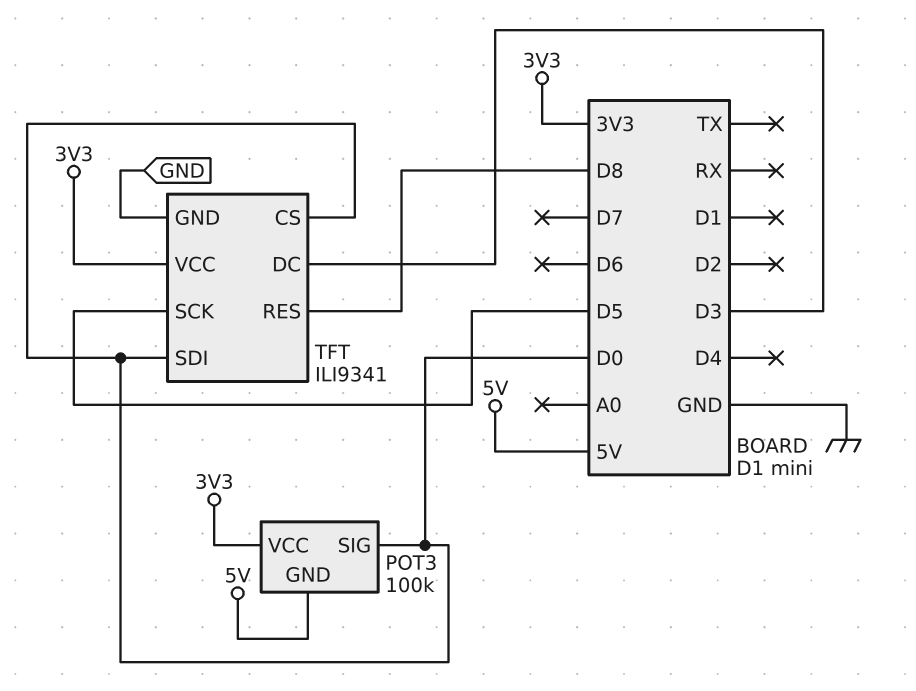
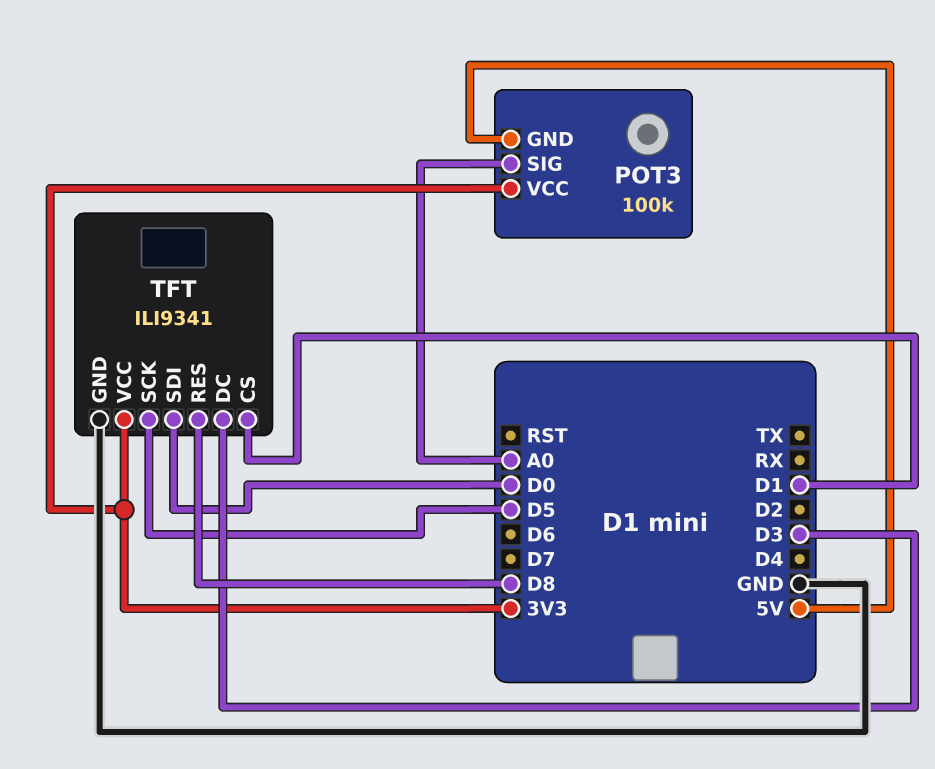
POT3 pin SIG: D0 -> A0
TFT pin CS: D0 -> D1

